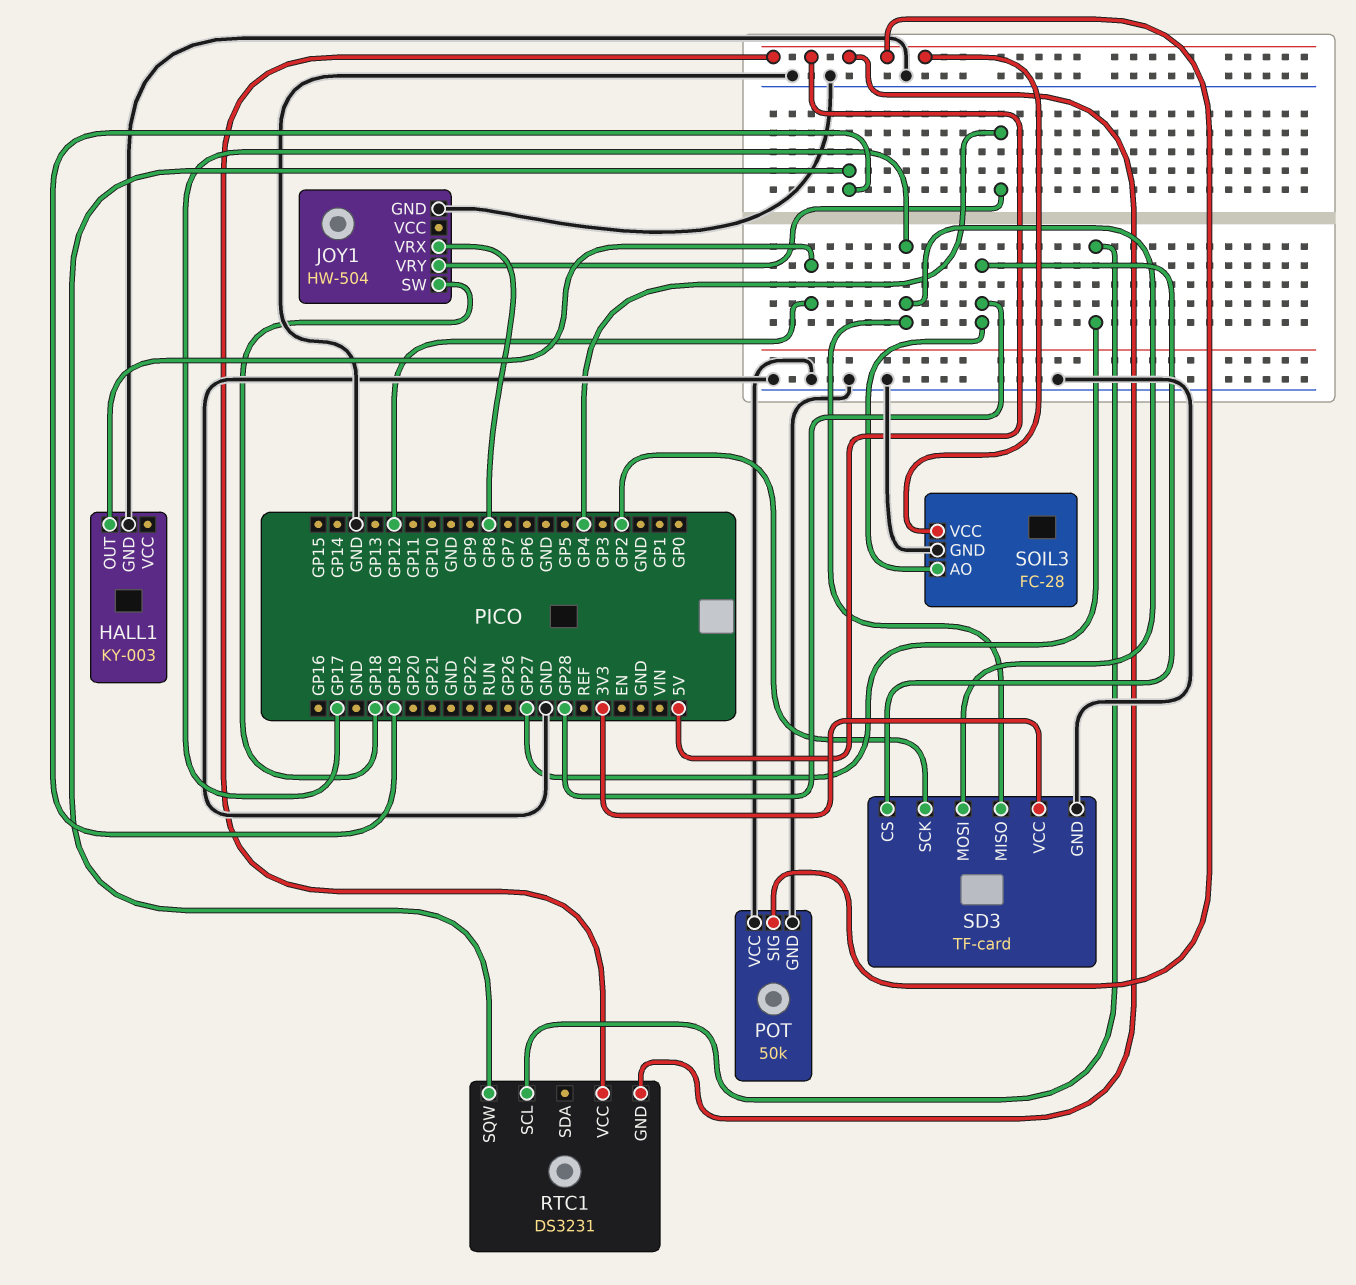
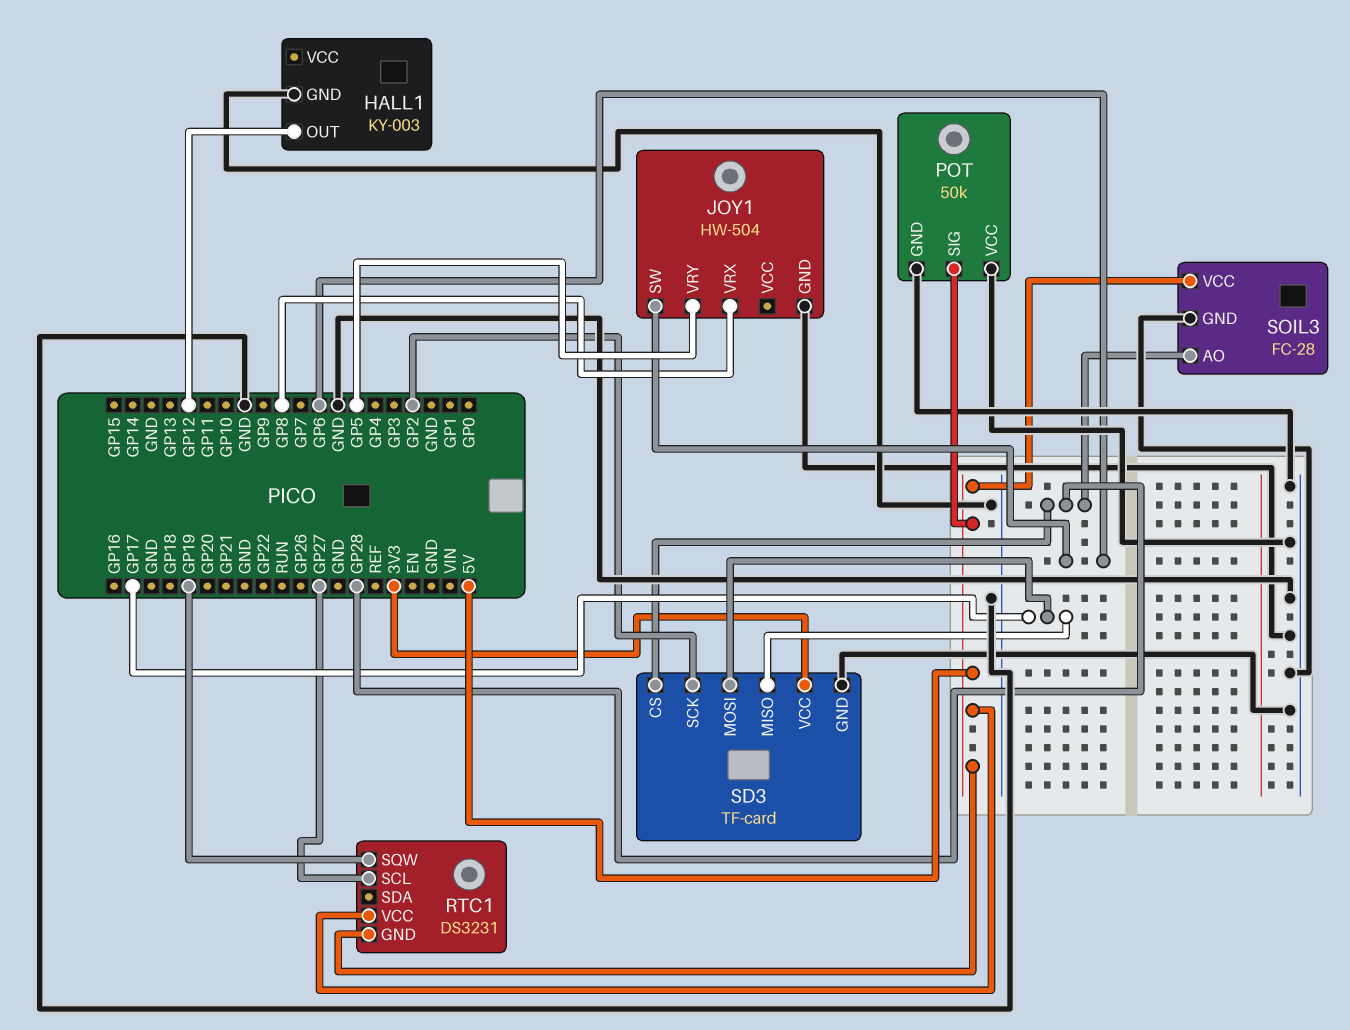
JOY1 pin SW: GP18 -> GP6
JOY1 pin VRY: GP4 -> GP5

